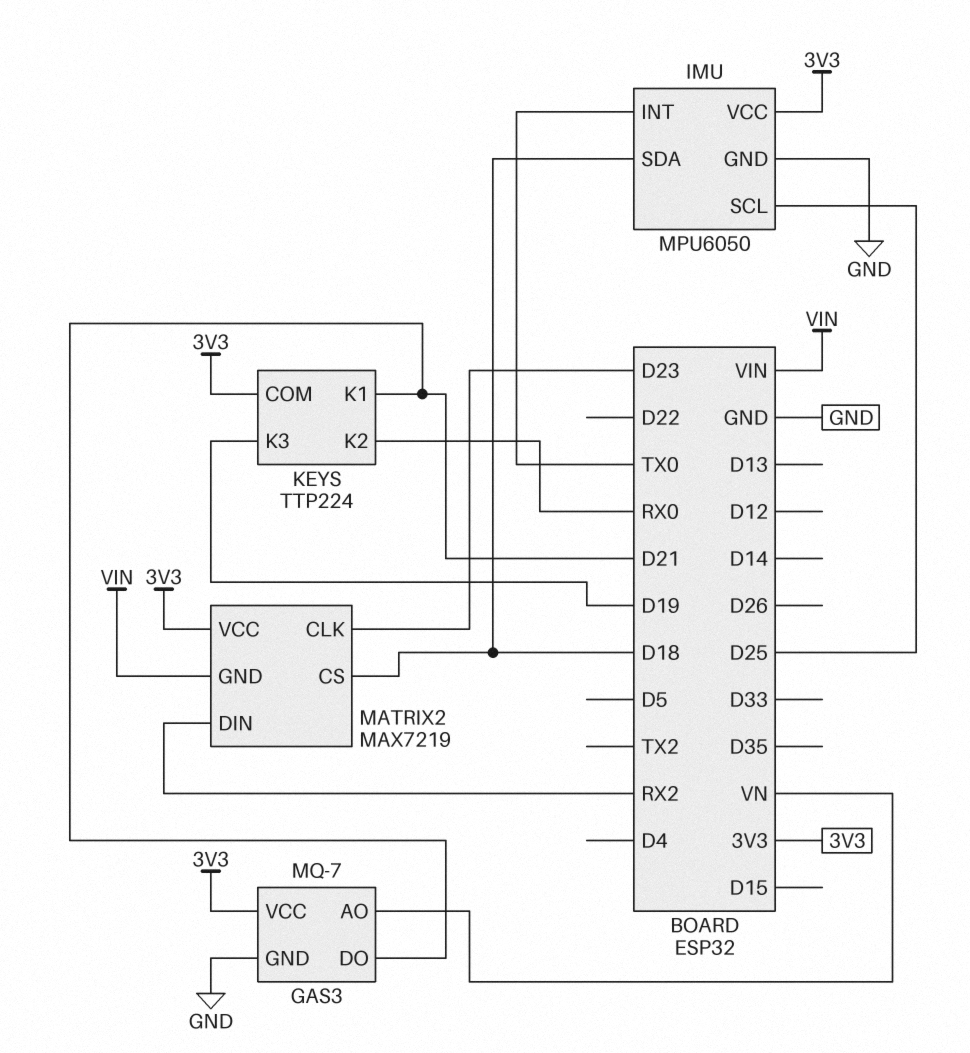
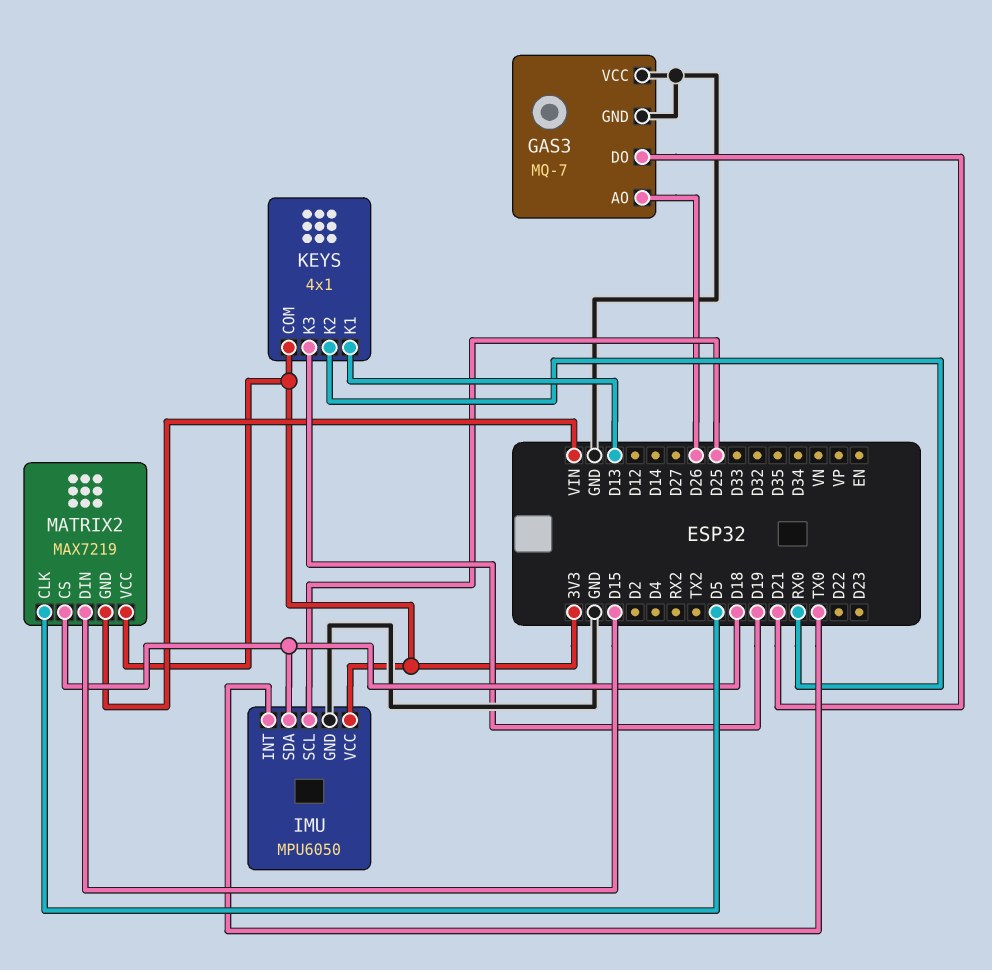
GAS3 pin AO: VN -> D26
GAS3 pin VCC: 3V3 -> GND
KEYS: TTP224 -> 4x1
KEYS pin K1: D21 -> D13
MATRIX2 pin CLK: D23 -> D5
MATRIX2 pin DIN: RX2 -> D15

